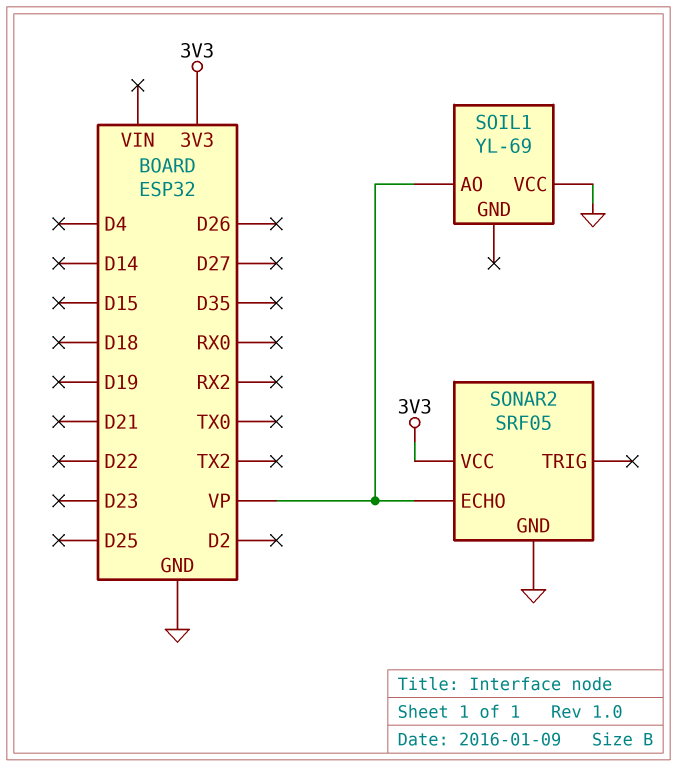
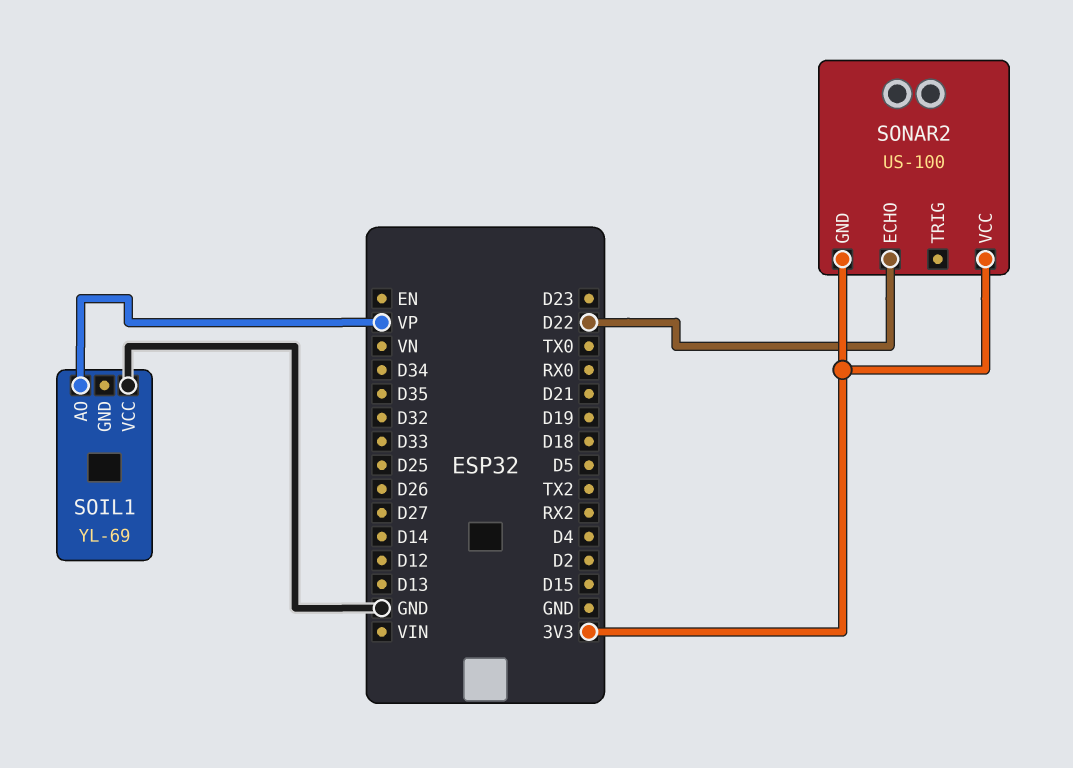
SONAR2: SRF05 -> US-100
SONAR2 pin ECHO: VP -> D22
SONAR2 pin GND: GND -> 3V3

